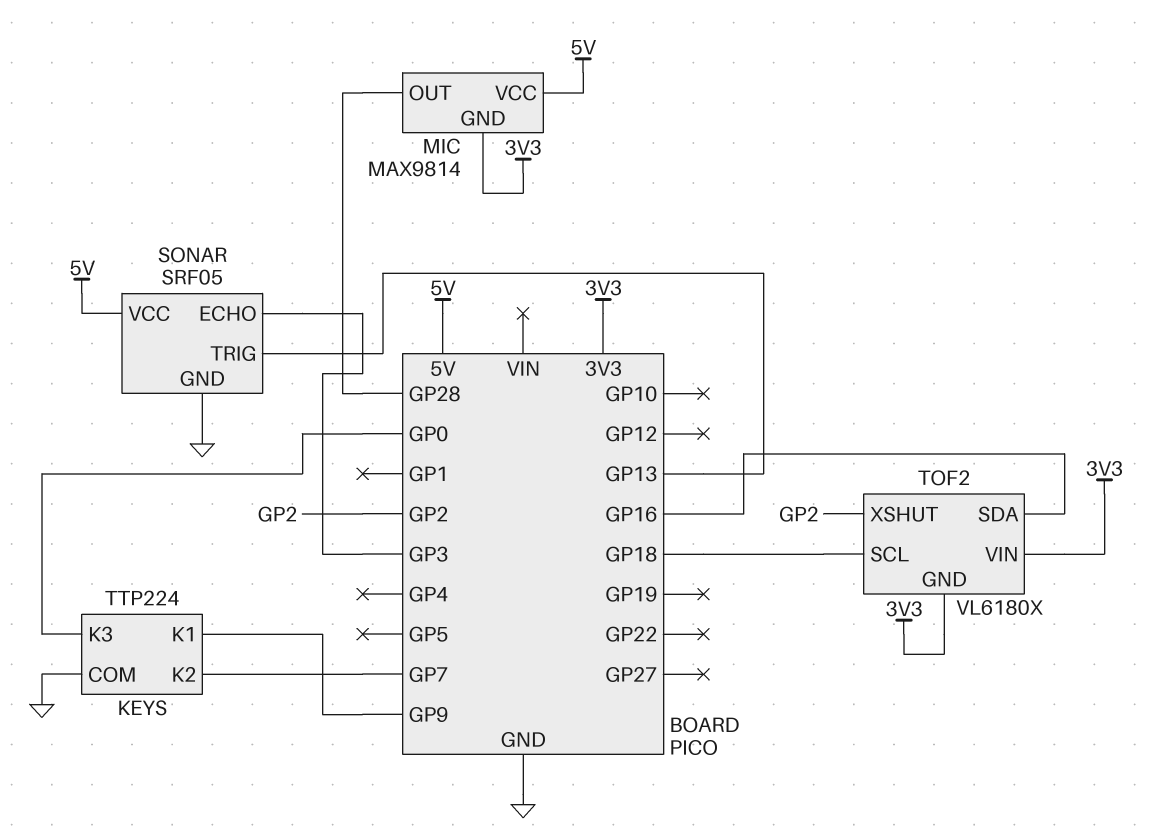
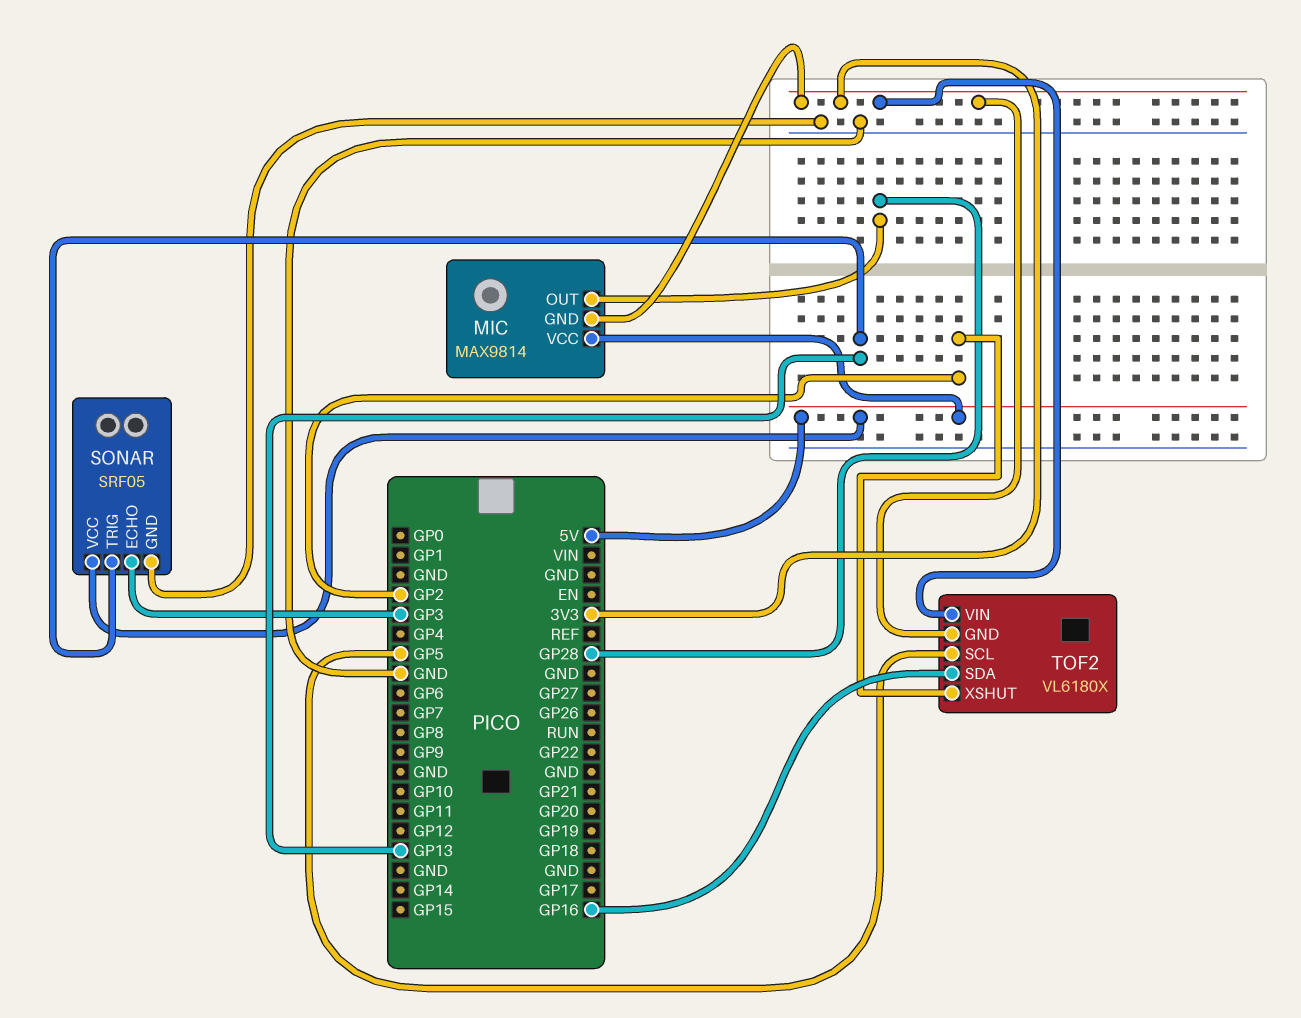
KEYS: TTP224 -> none
KEYS pin COM: GND -> none
KEYS pin K1: GP9 -> none
KEYS pin K2: GP7 -> none
KEYS pin K3: GP0 -> none
TOF2 pin SCL: GP18 -> GP5

